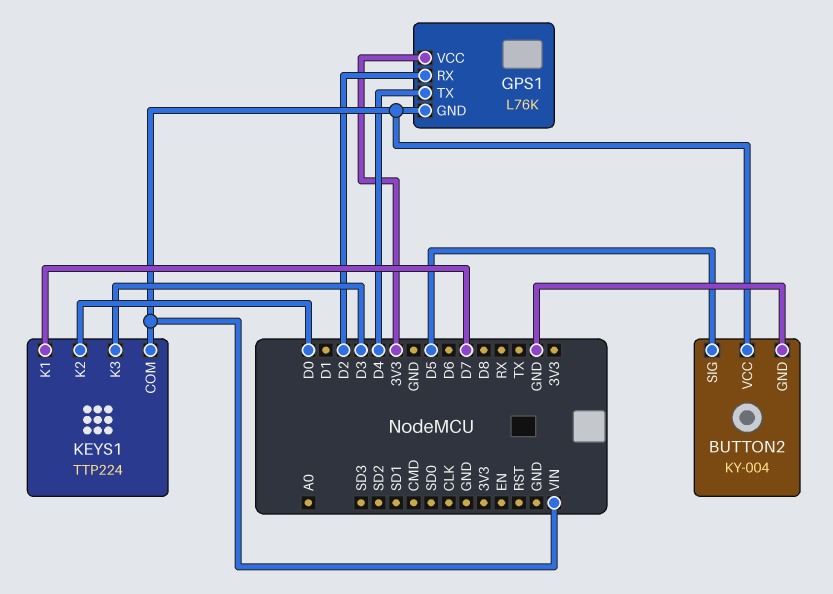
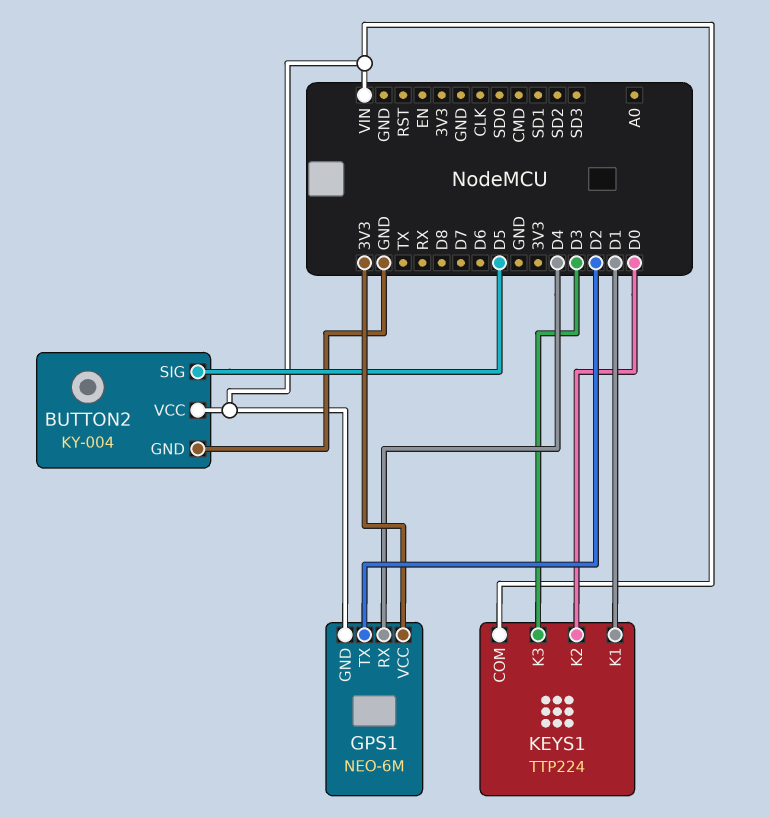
GPS1: L76K -> NEO-6M
GPS1 pin RX: D2 -> D4
GPS1 pin TX: D4 -> D2
KEYS1 pin K1: D7 -> D1

